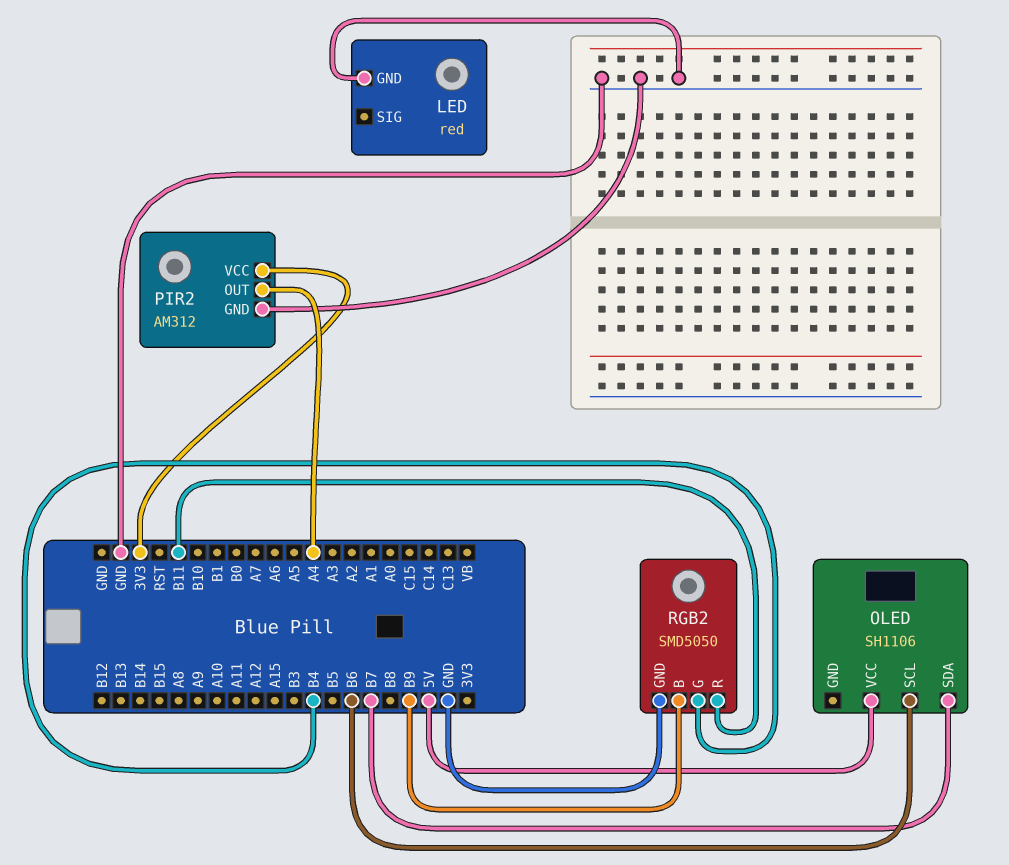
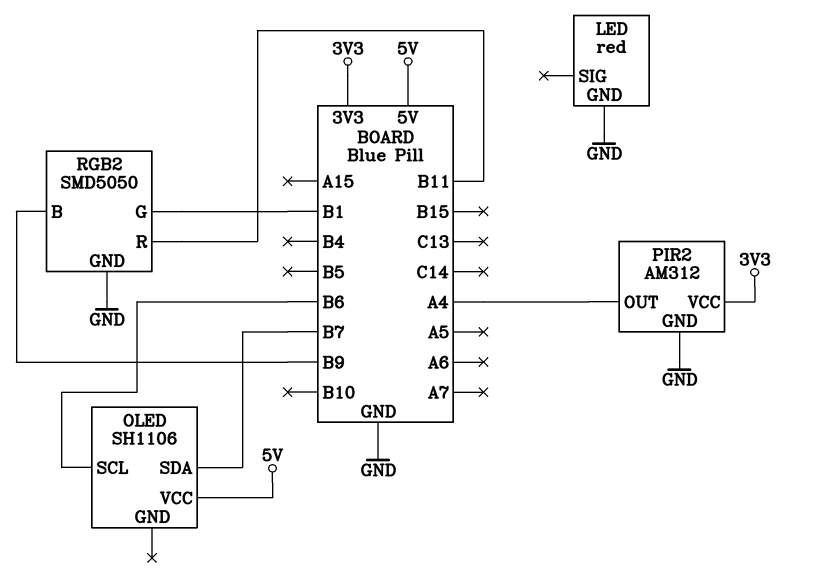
RGB2 pin G: B4 -> B1

